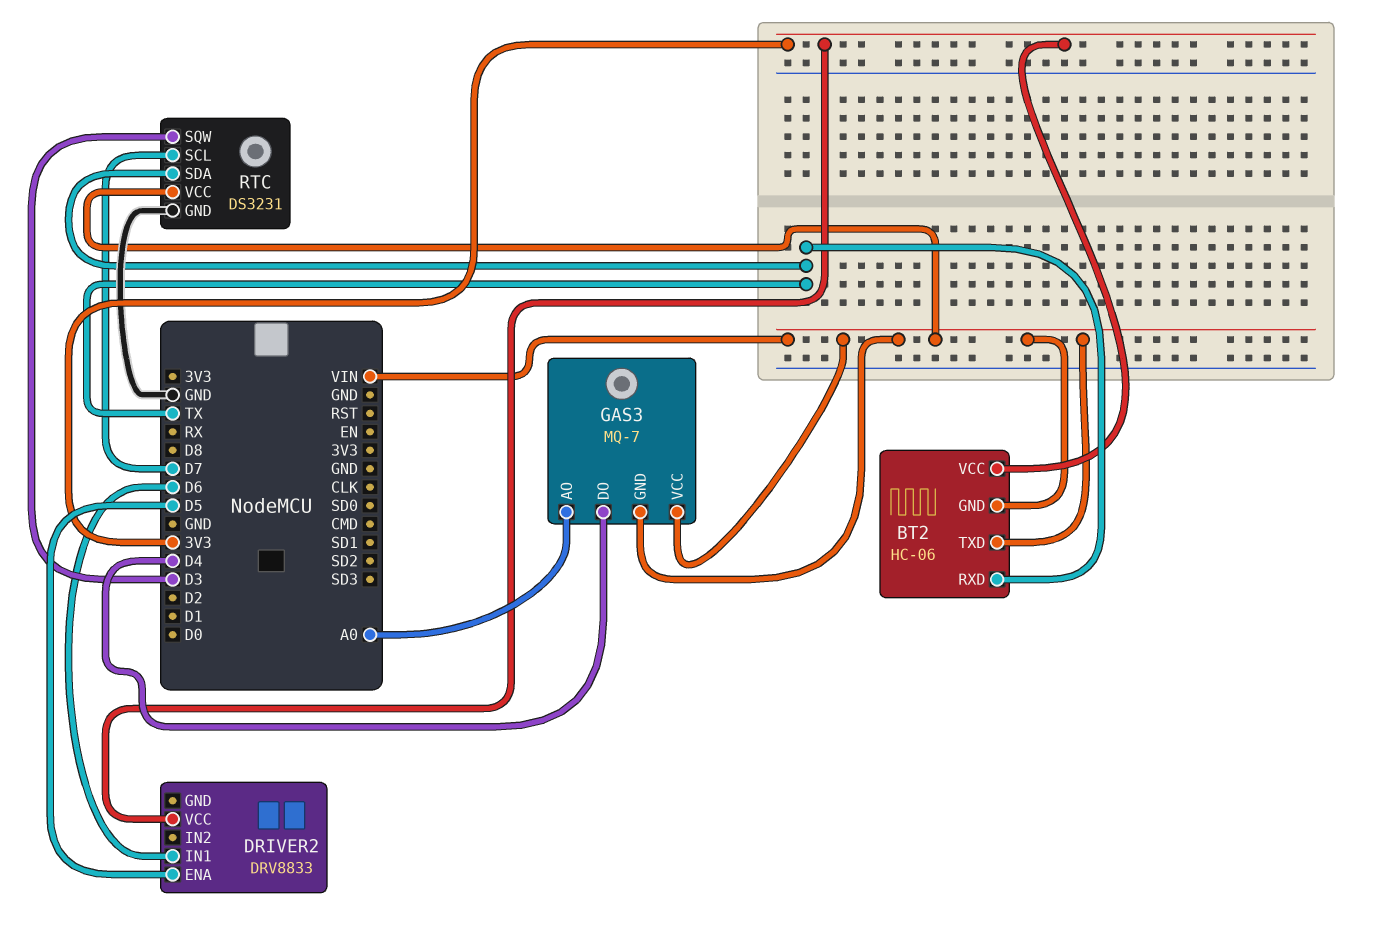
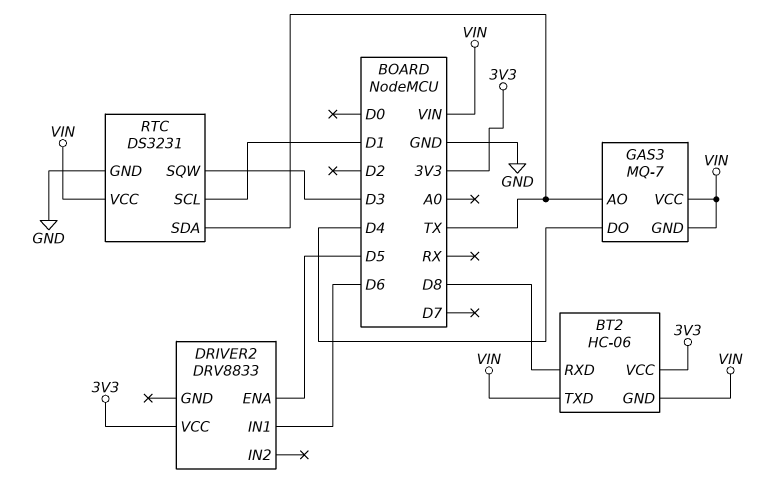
BT2 pin RXD: TX -> D8
GAS3 pin AO: A0 -> TX
RTC pin SCL: D7 -> D1

